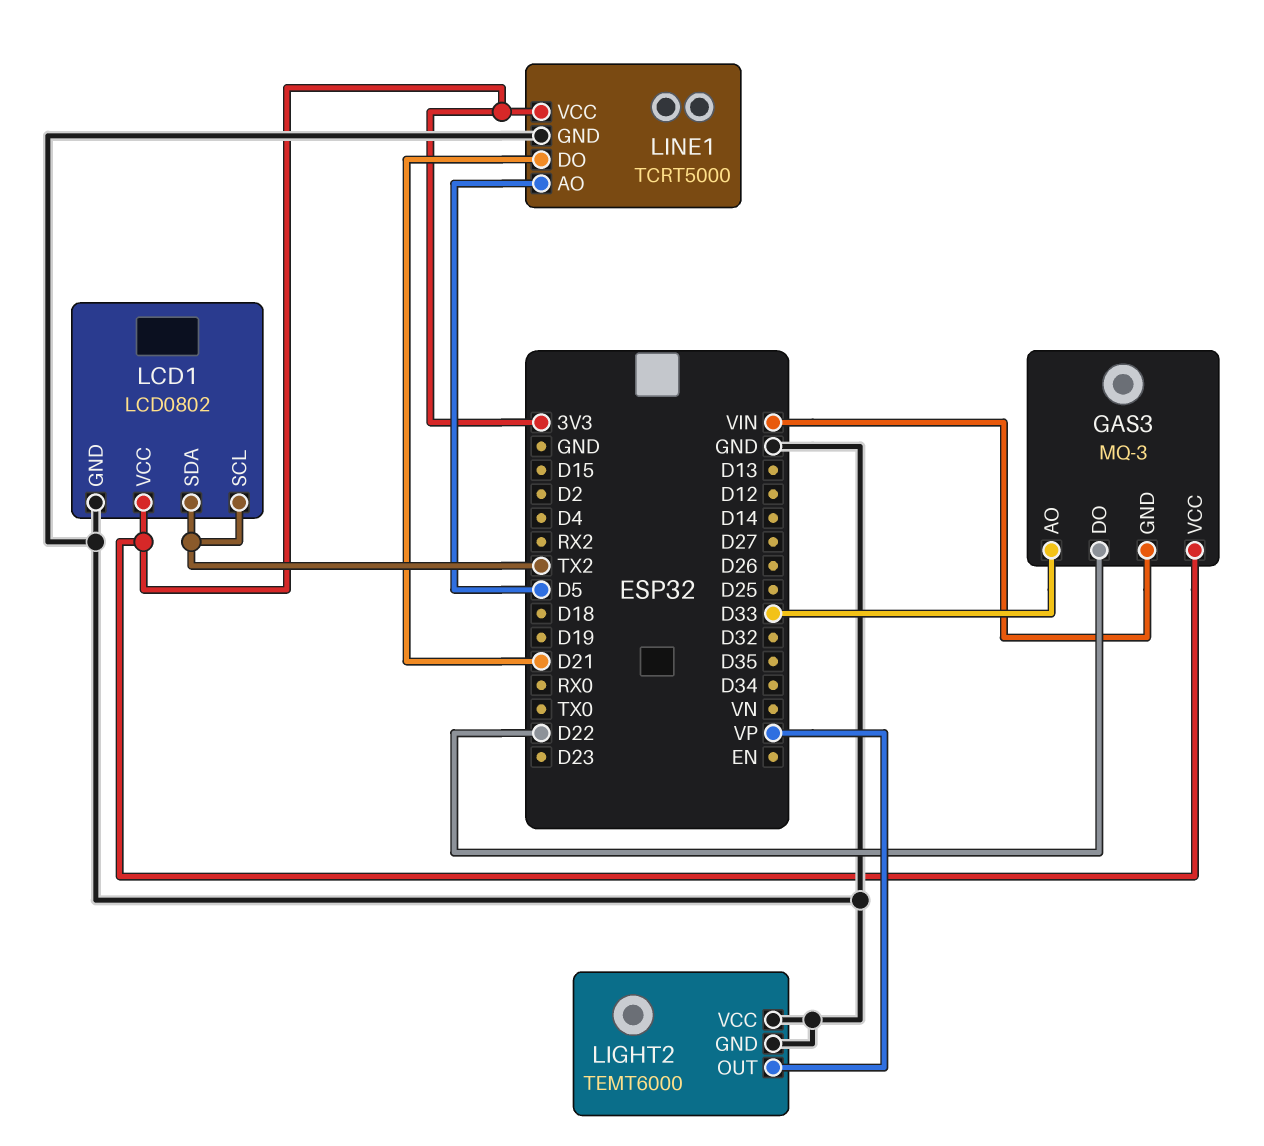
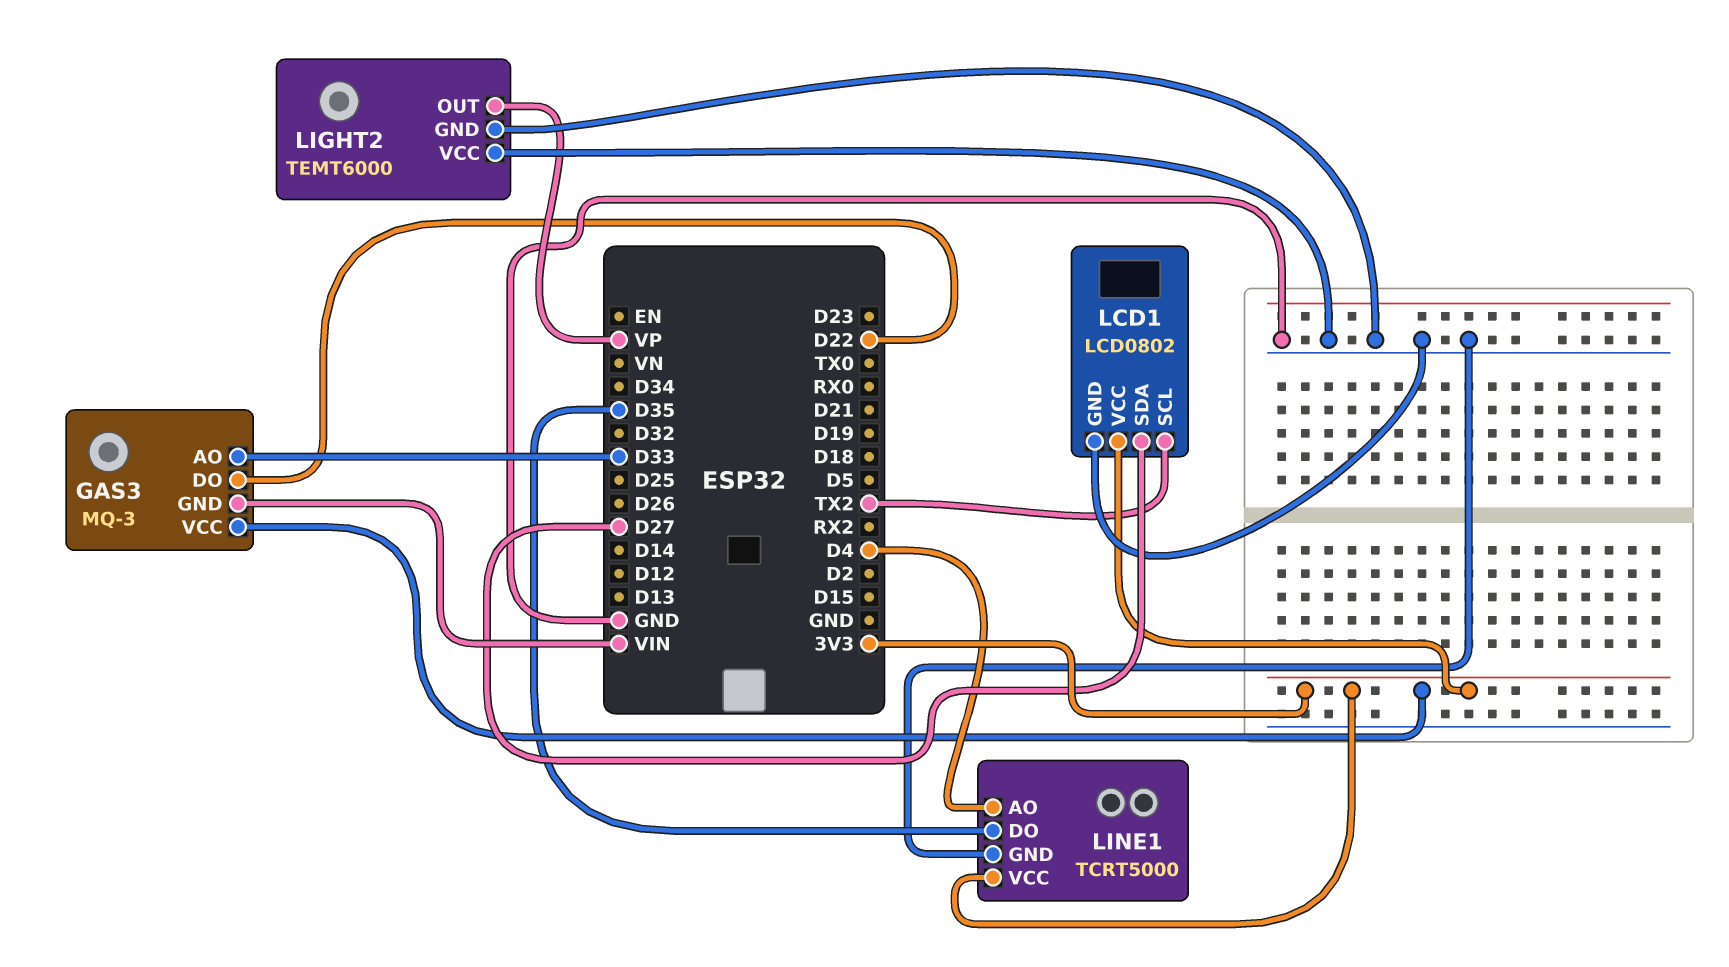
LCD1 pin SDA: TX2 -> D27
LINE1 pin AO: D5 -> D4
LINE1 pin DO: D21 -> D35

